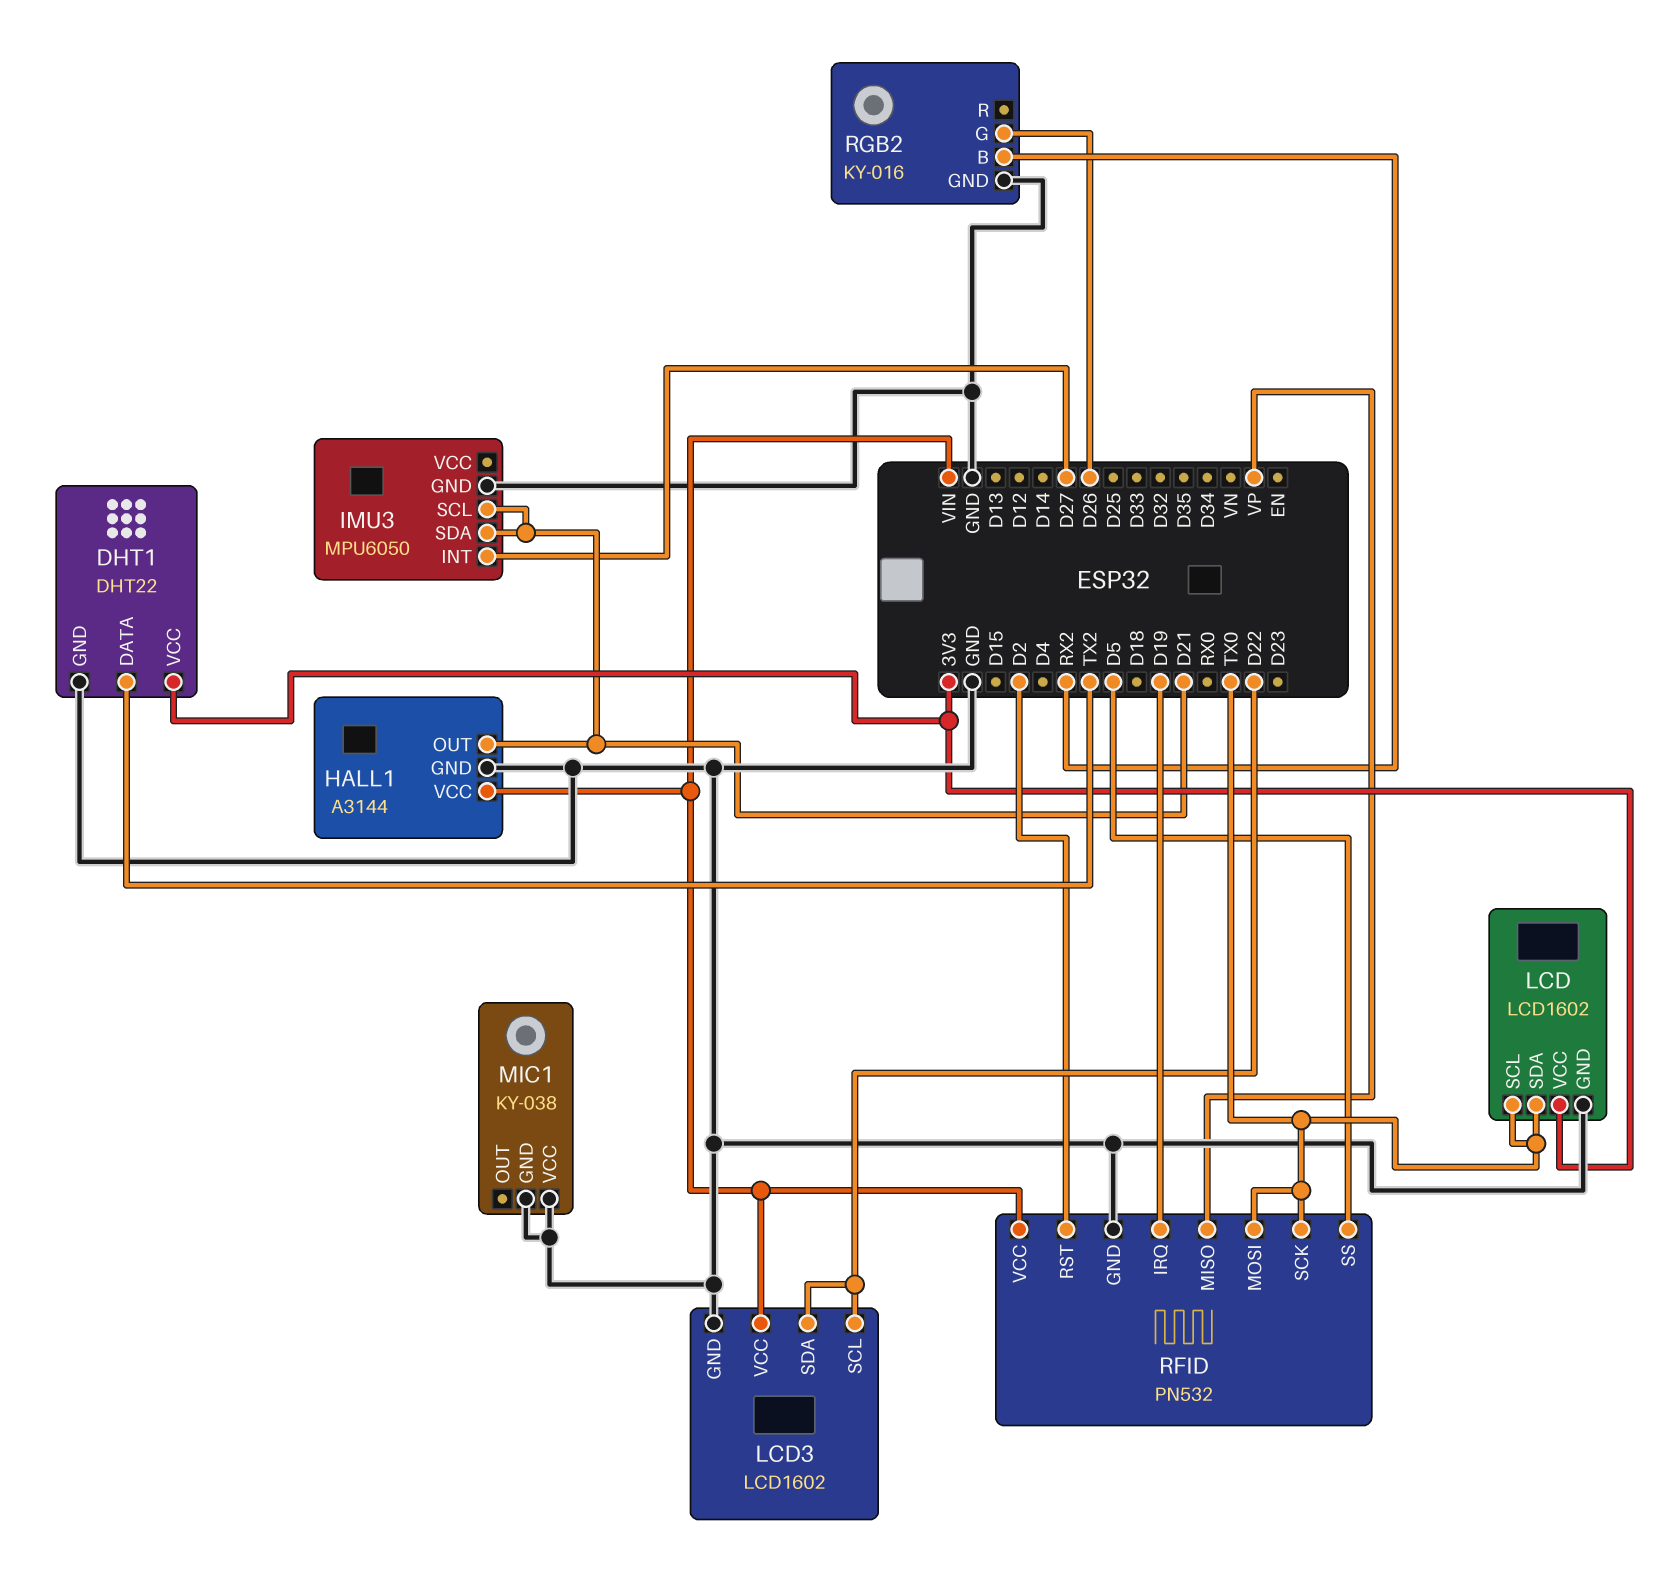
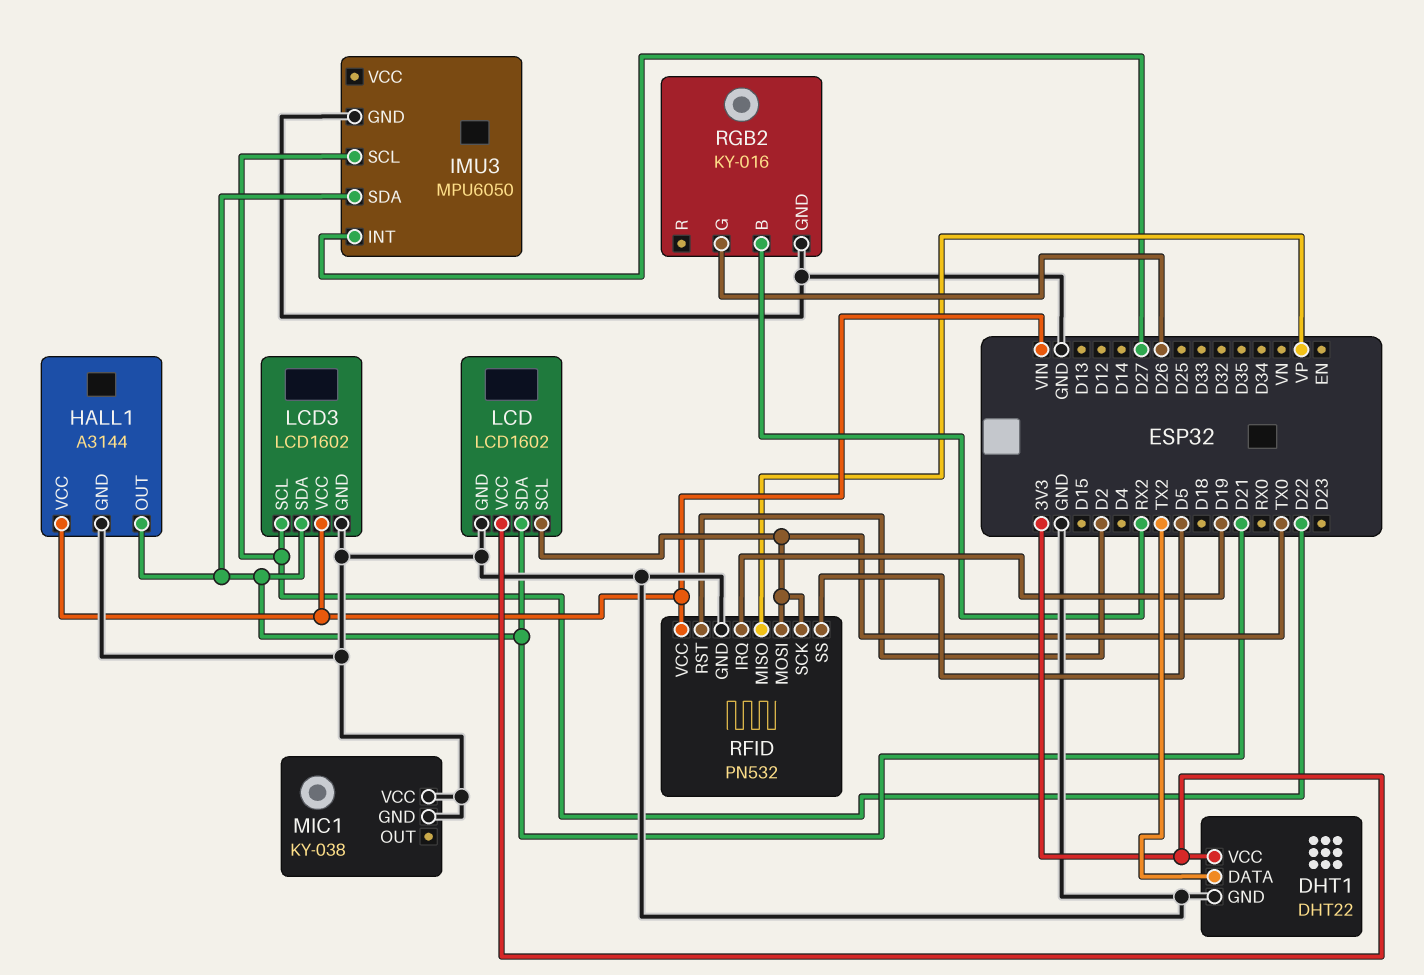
IMU3 pin SCL: D21 -> D22
LCD pin SDA: TX0 -> D21
LCD3 pin SDA: D22 -> D21

